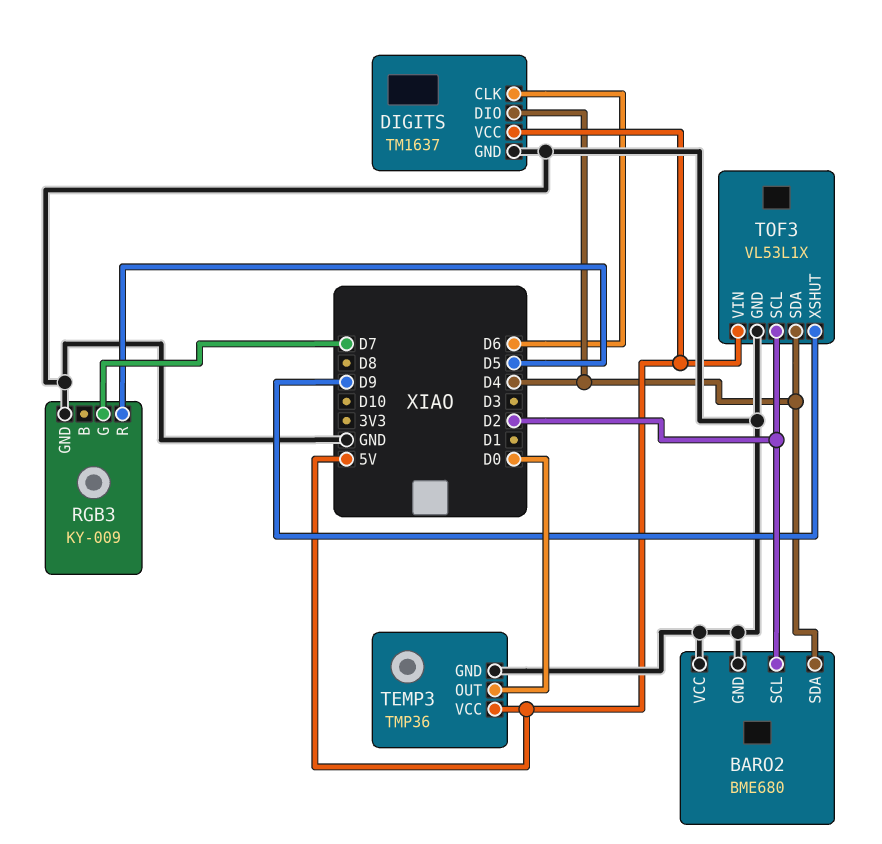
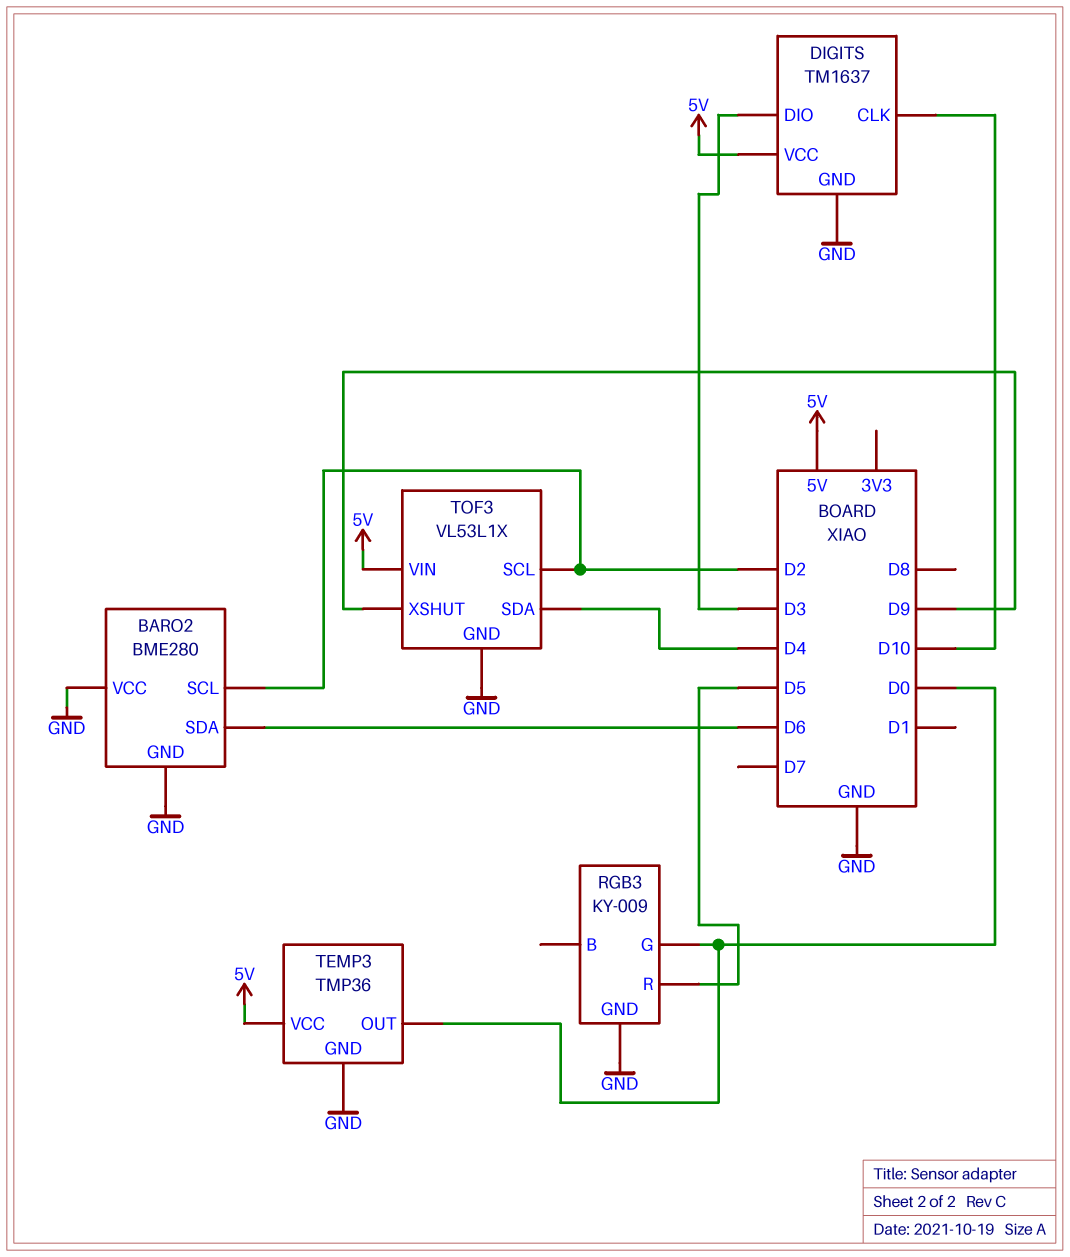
BARO2: BME680 -> BME280
BARO2 pin SDA: D4 -> D6
DIGITS pin CLK: D6 -> D10
DIGITS pin DIO: D4 -> D3
RGB3 pin G: D7 -> D0

